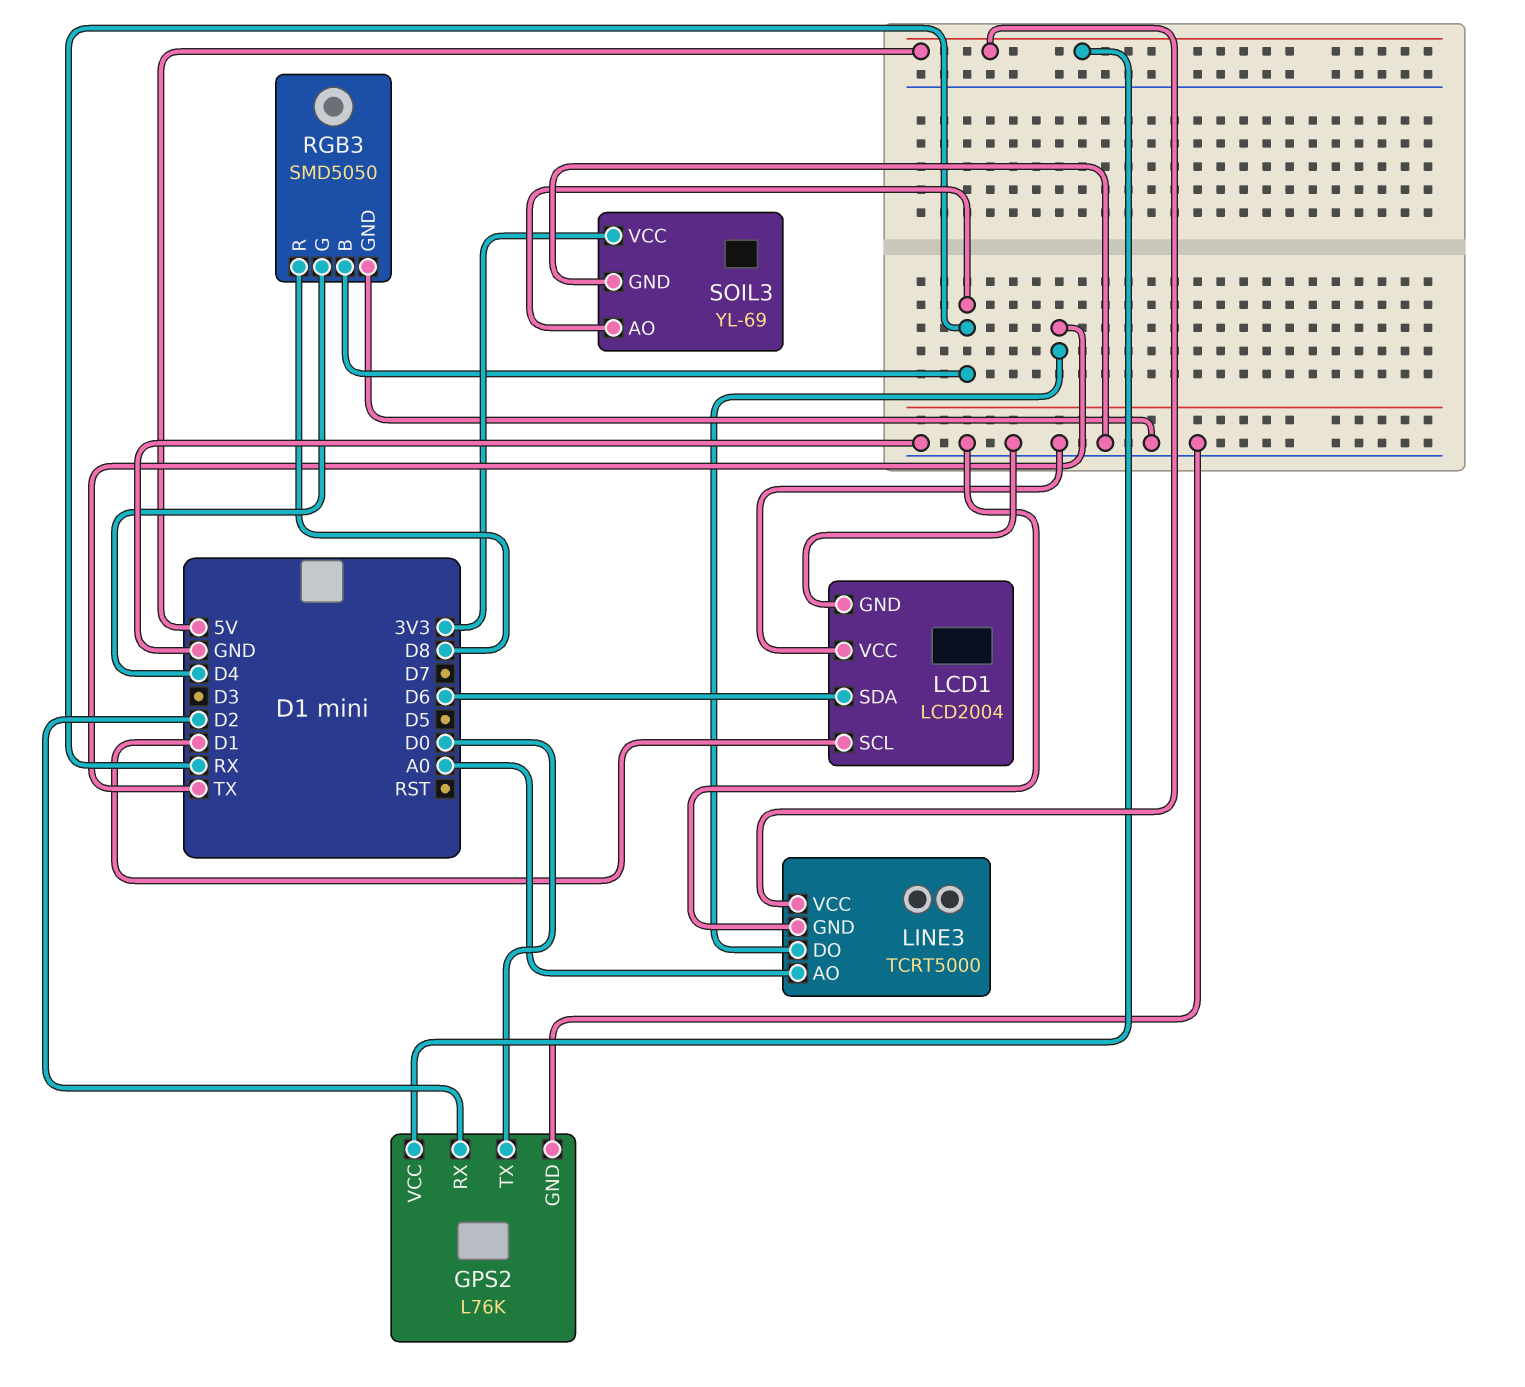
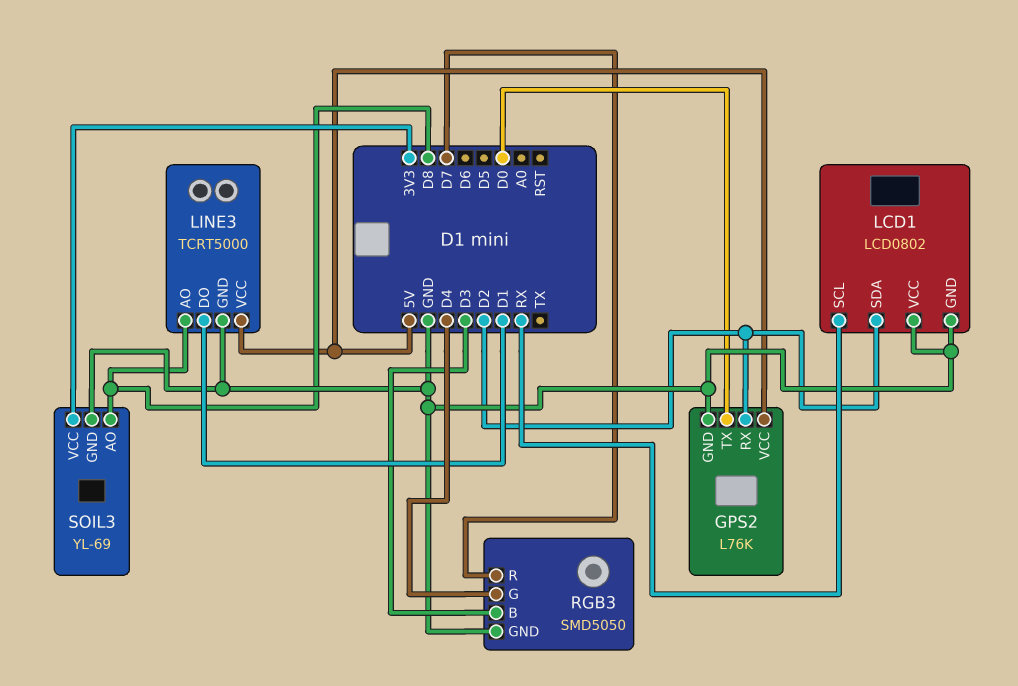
LCD1: LCD2004 -> LCD0802
LCD1 pin SCL: D1 -> RX
LCD1 pin SDA: D6 -> D2
LINE3 pin AO: A0 -> D8
LINE3 pin DO: TX -> D1
RGB3 pin B: RX -> D3
RGB3 pin R: D8 -> D7
SOIL3 pin AO: RX -> D8

